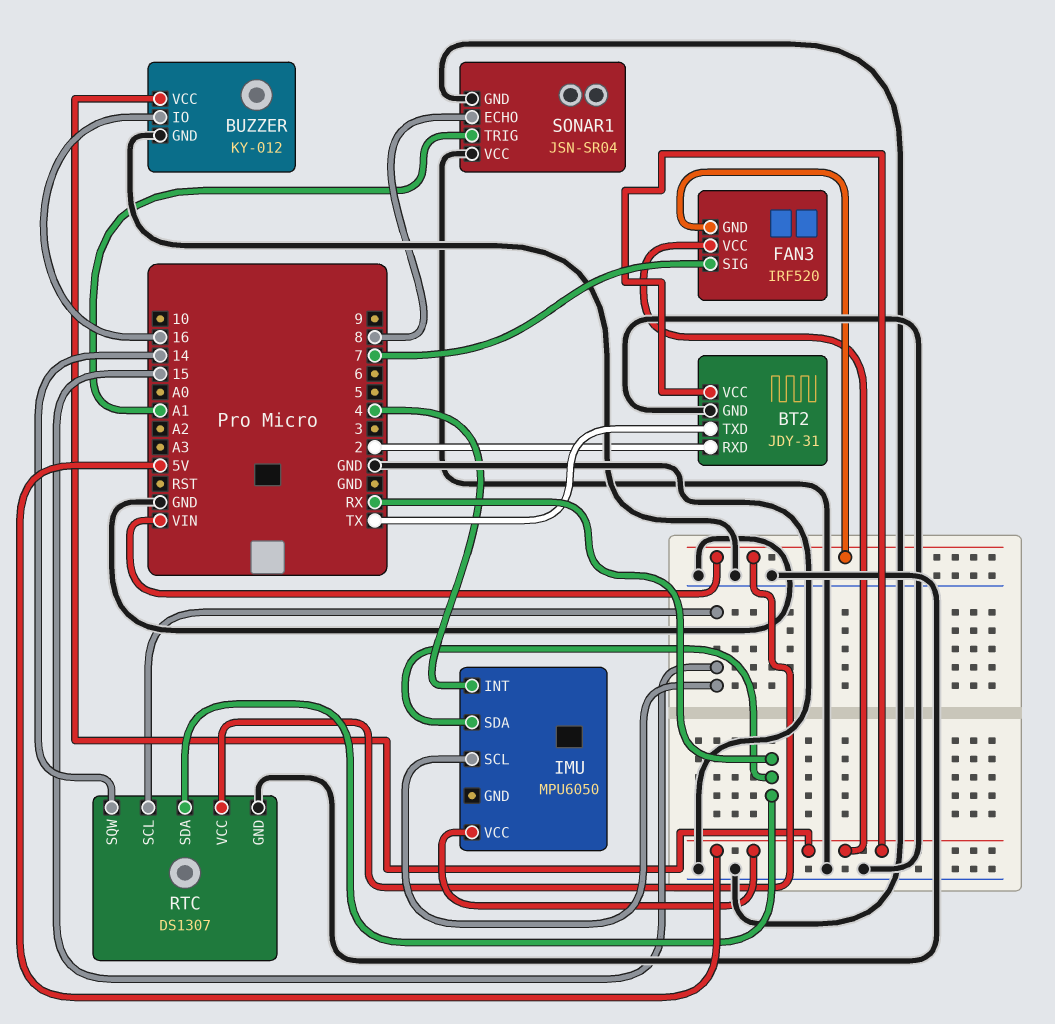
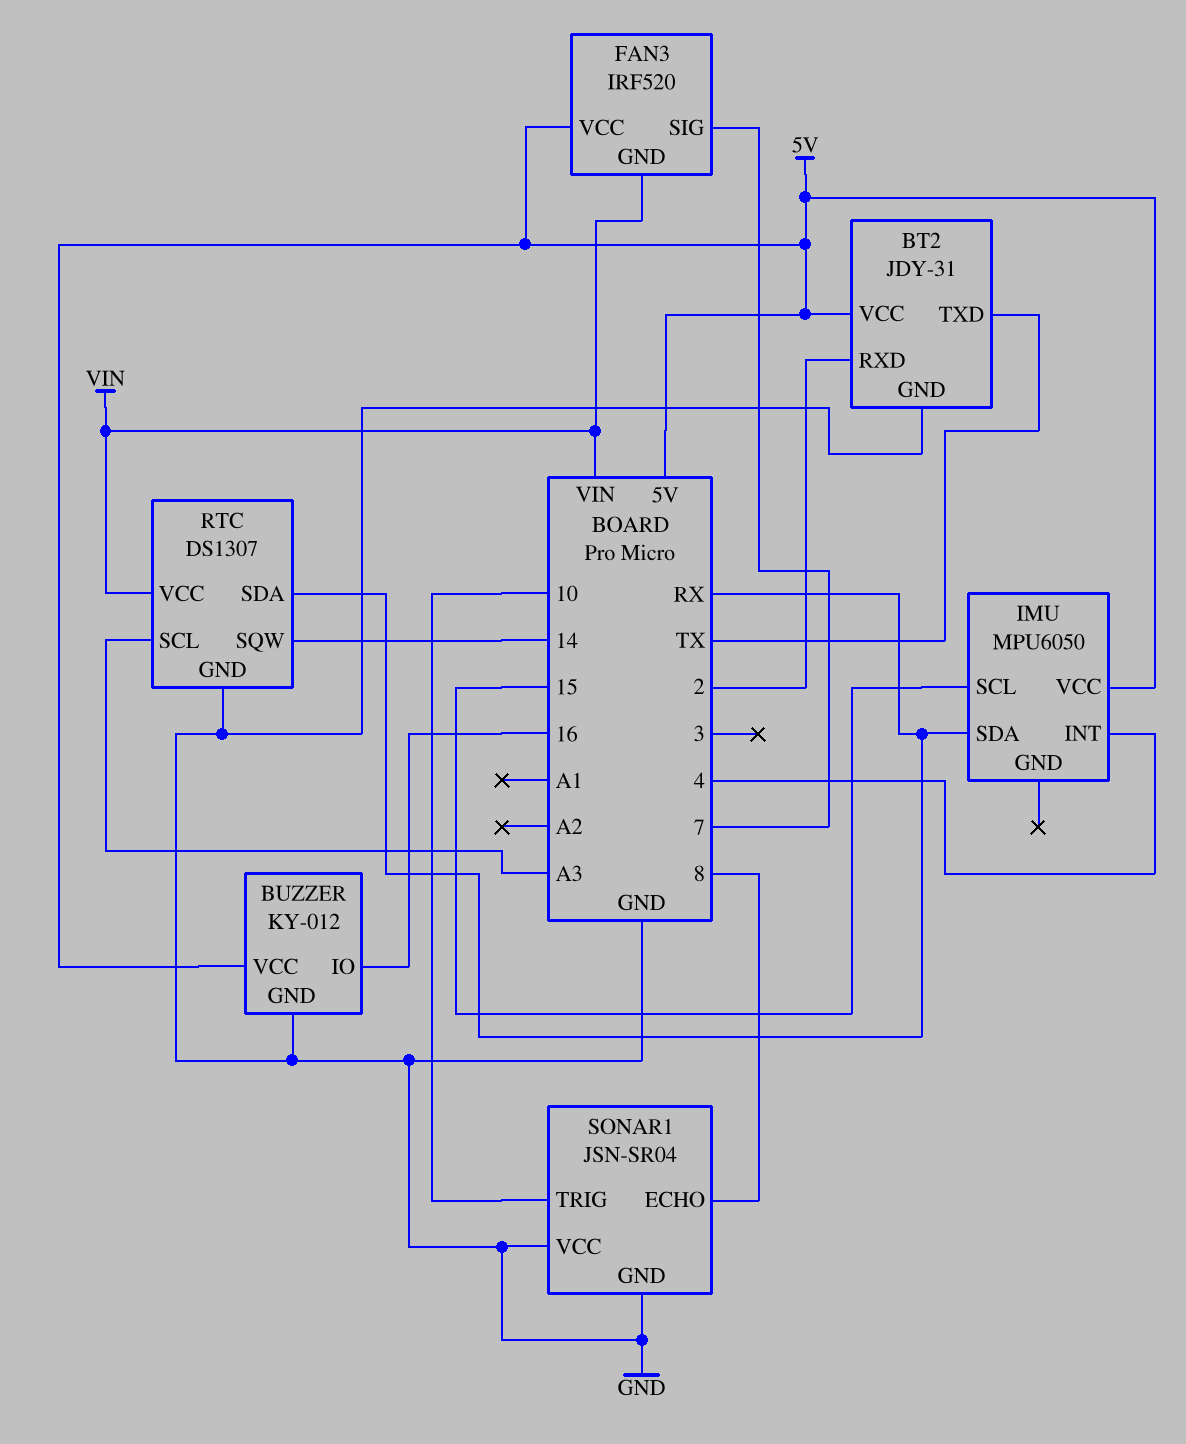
RTC pin SCL: 15 -> A3
SONAR1 pin TRIG: A1 -> 10

